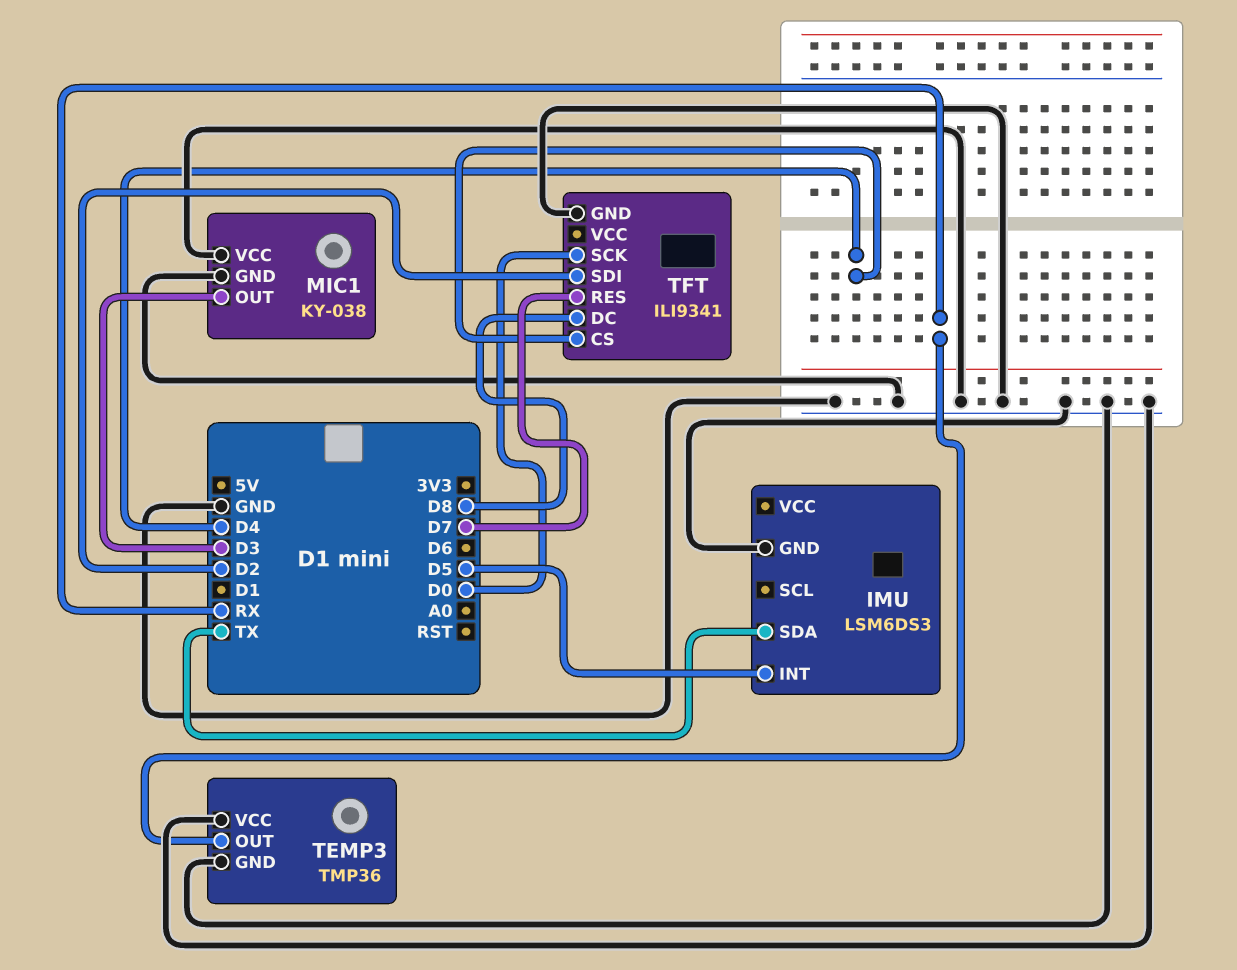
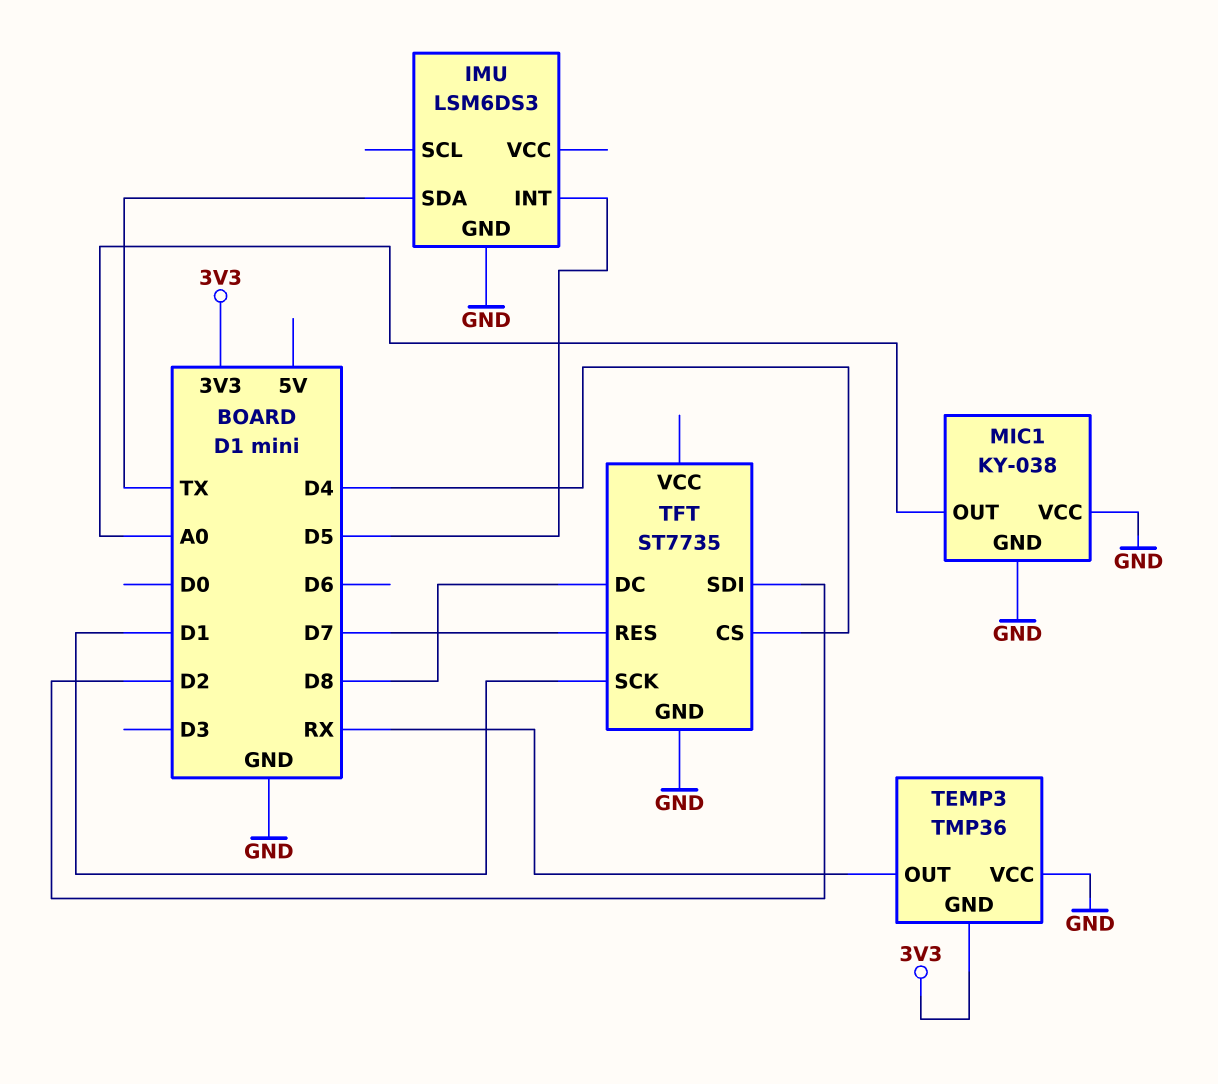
MIC1 pin OUT: D3 -> A0
TEMP3 pin GND: GND -> 3V3
TFT: ILI9341 -> ST7735
TFT pin SCK: D0 -> D1

